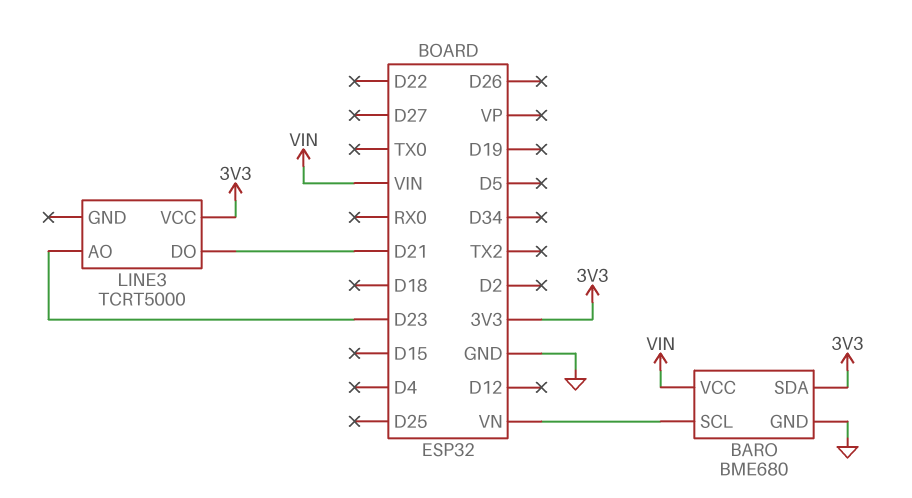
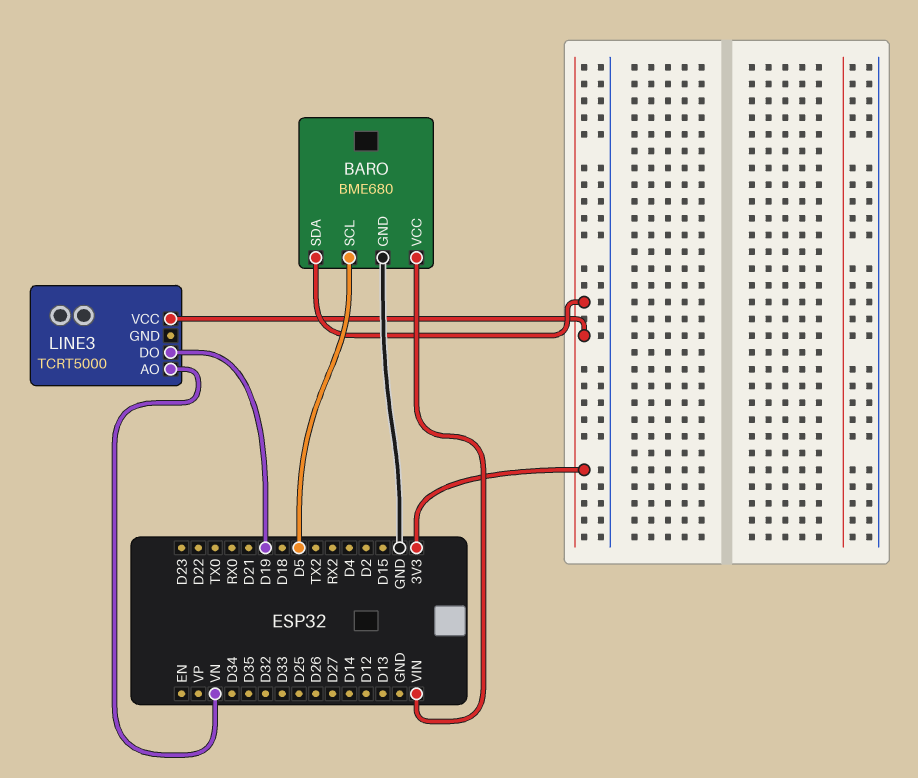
BARO pin SCL: VN -> D5
LINE3 pin AO: D23 -> VN
LINE3 pin DO: D21 -> D19

